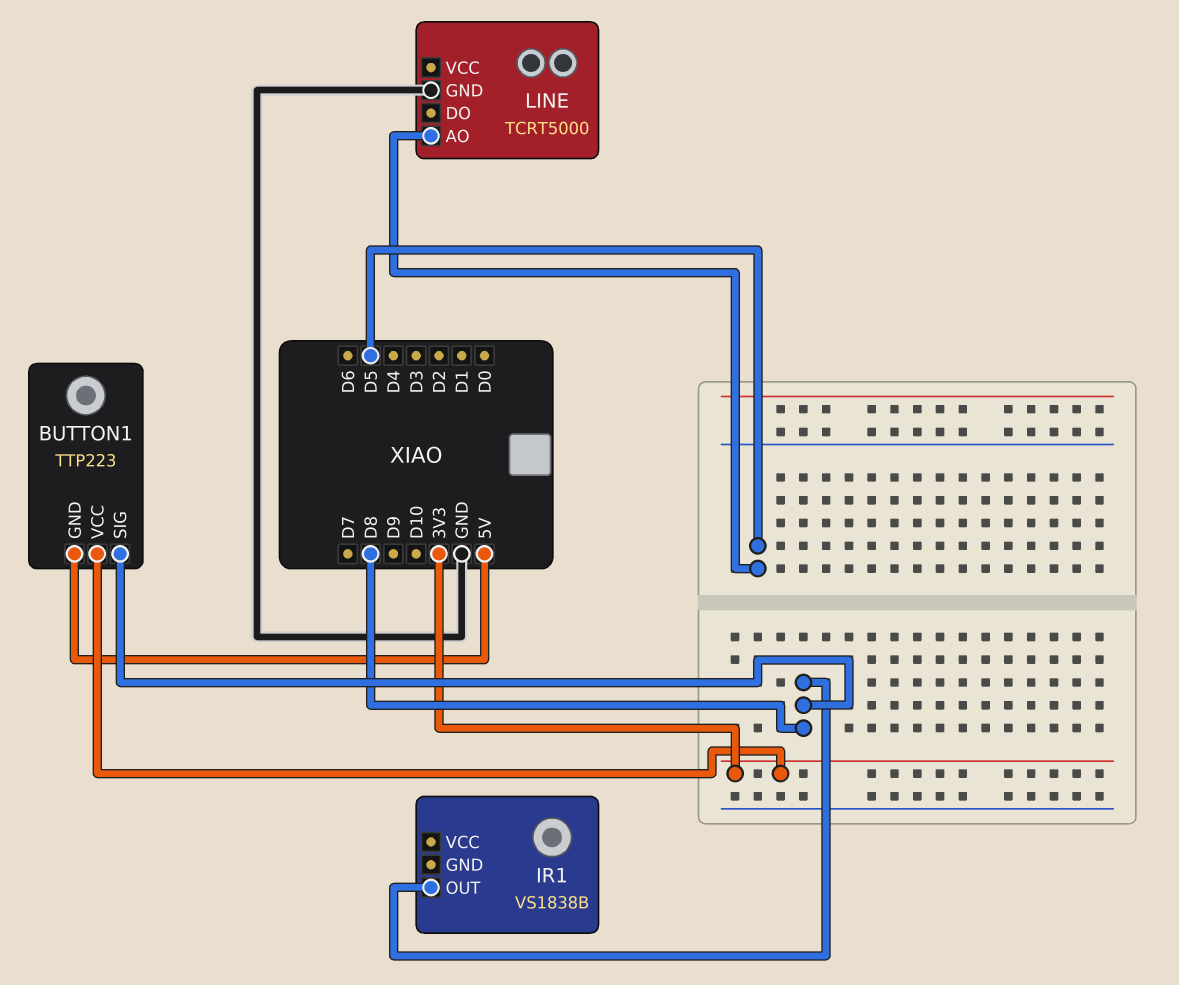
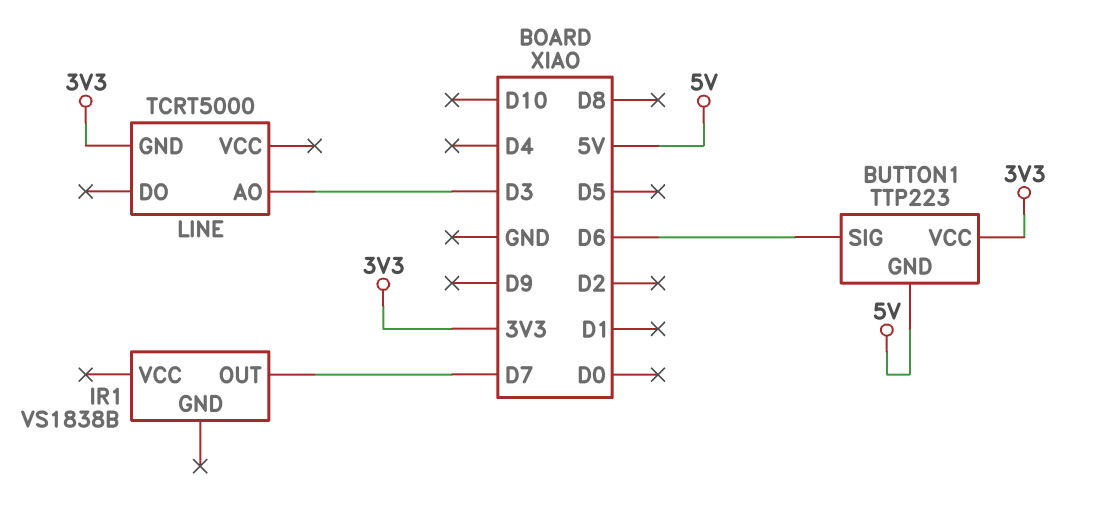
BUTTON1 pin SIG: D8 -> D6
IR1 pin OUT: D8 -> D7
LINE pin AO: D5 -> D3
LINE pin GND: GND -> 3V3

